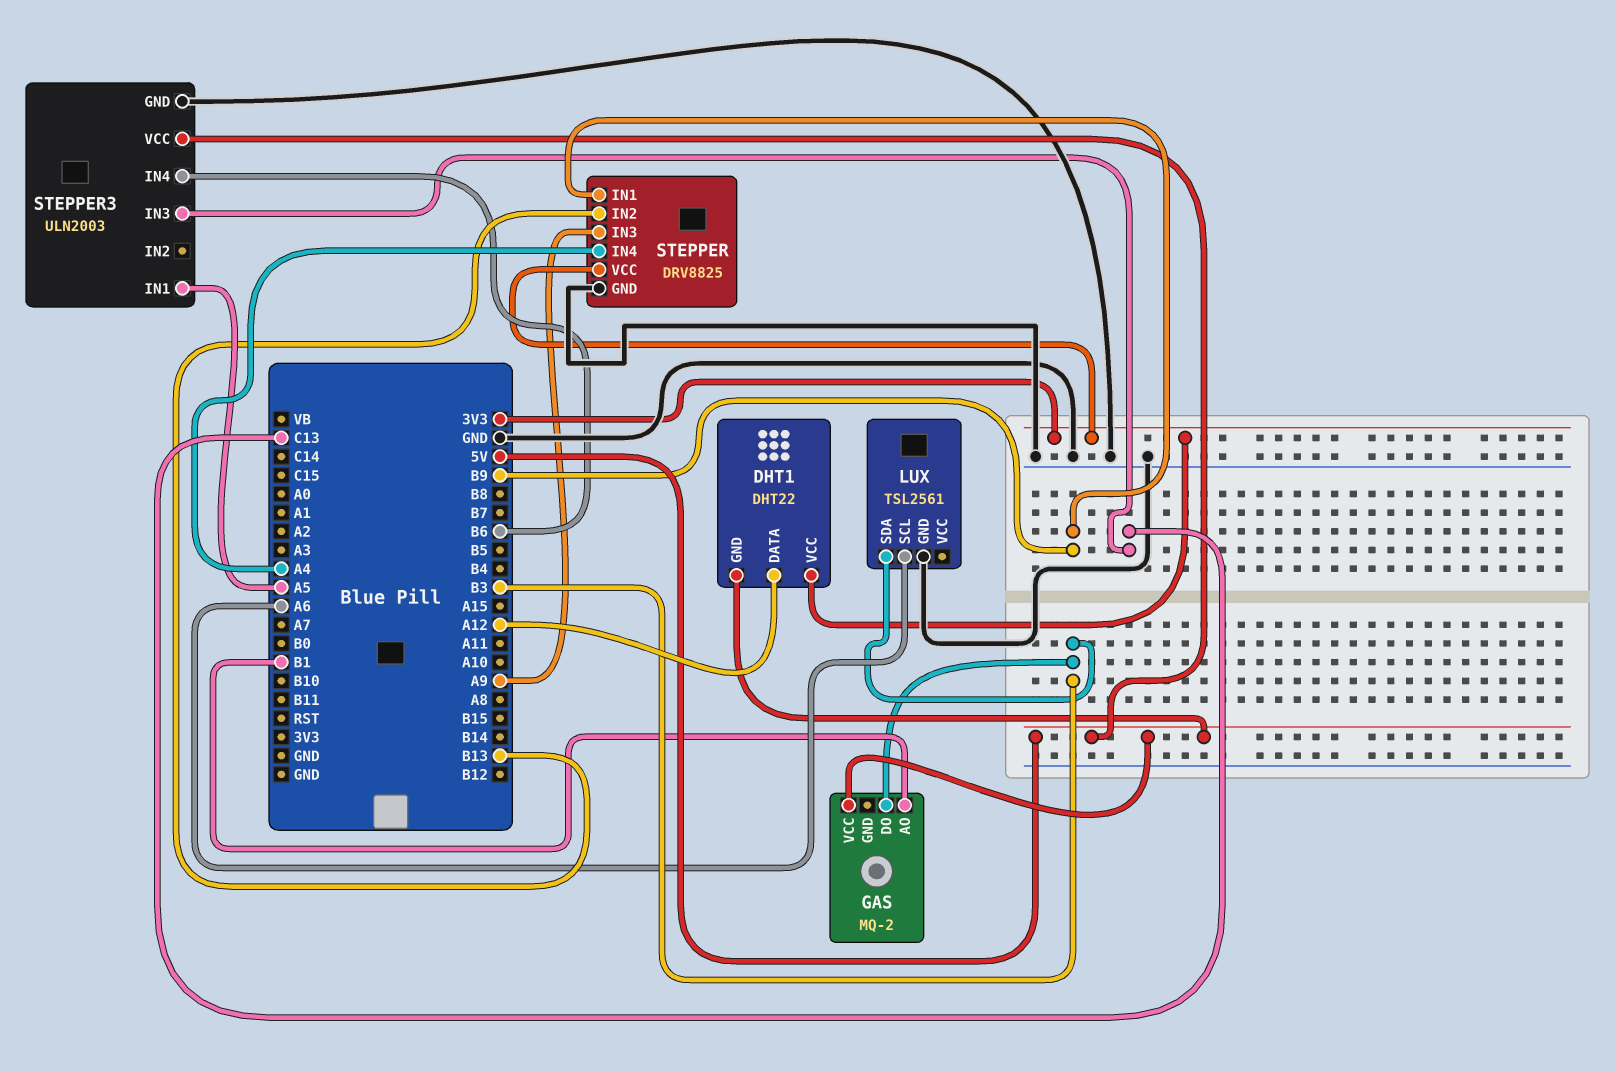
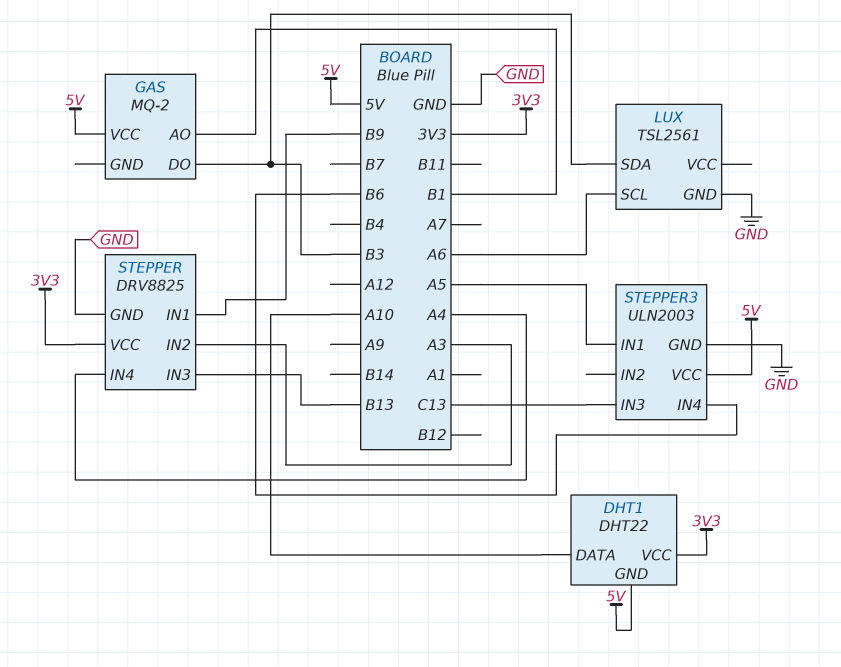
DHT1 pin DATA: A12 -> A10
STEPPER pin IN2: B13 -> A3
STEPPER pin IN3: A9 -> B13

